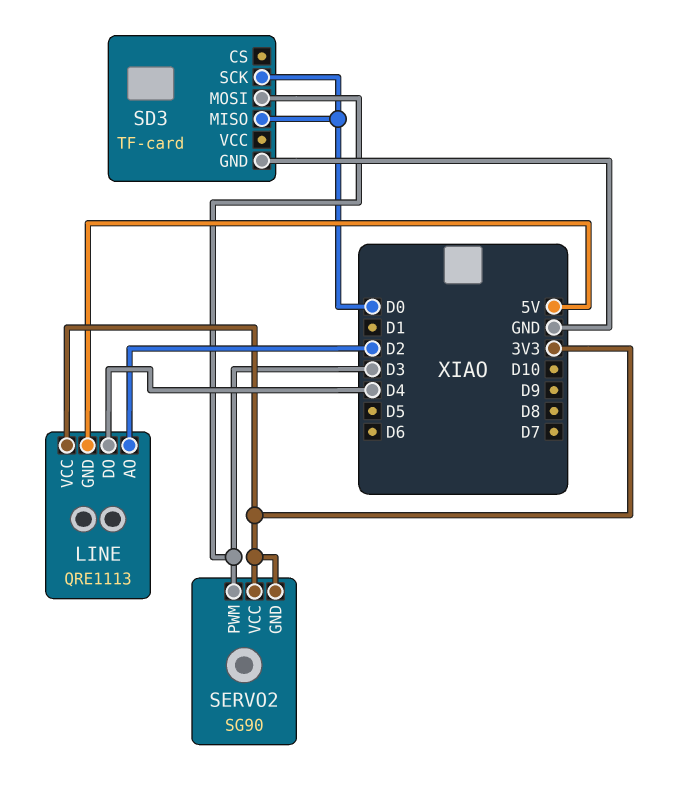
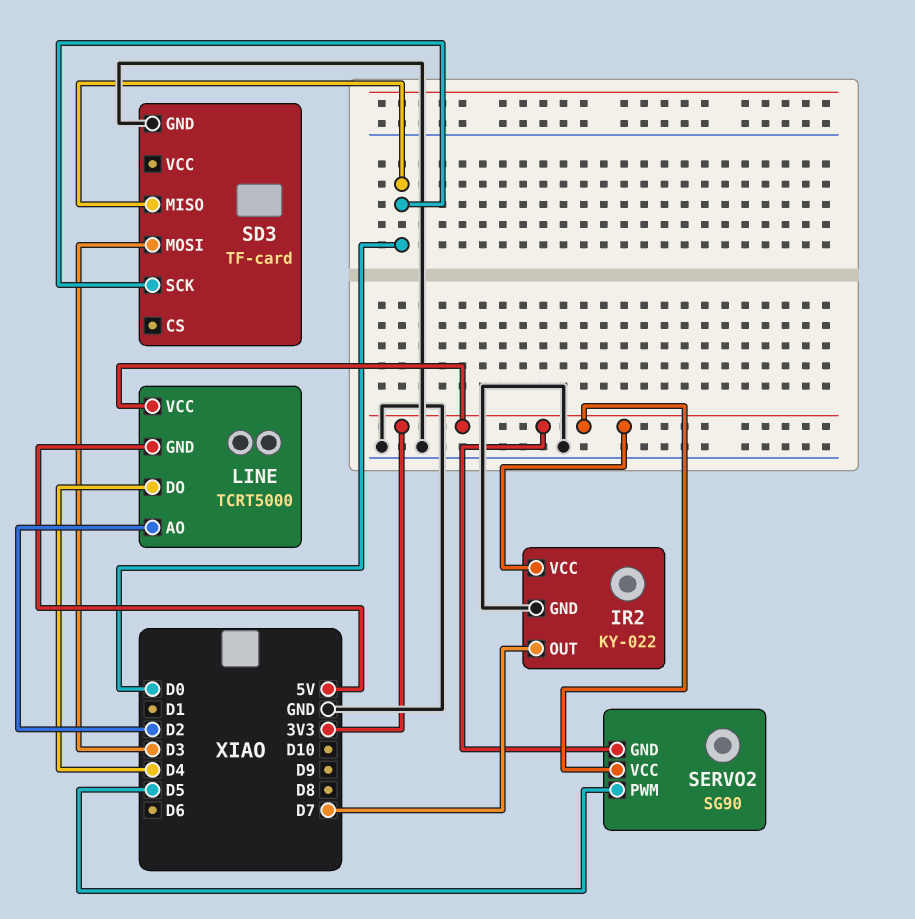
IR2: none -> KY-022
IR2 pin GND: none -> GND
IR2 pin OUT: none -> D7
IR2 pin VCC: none -> 3V3
LINE: QRE1113 -> TCRT5000
SERVO2 pin PWM: D3 -> D5

